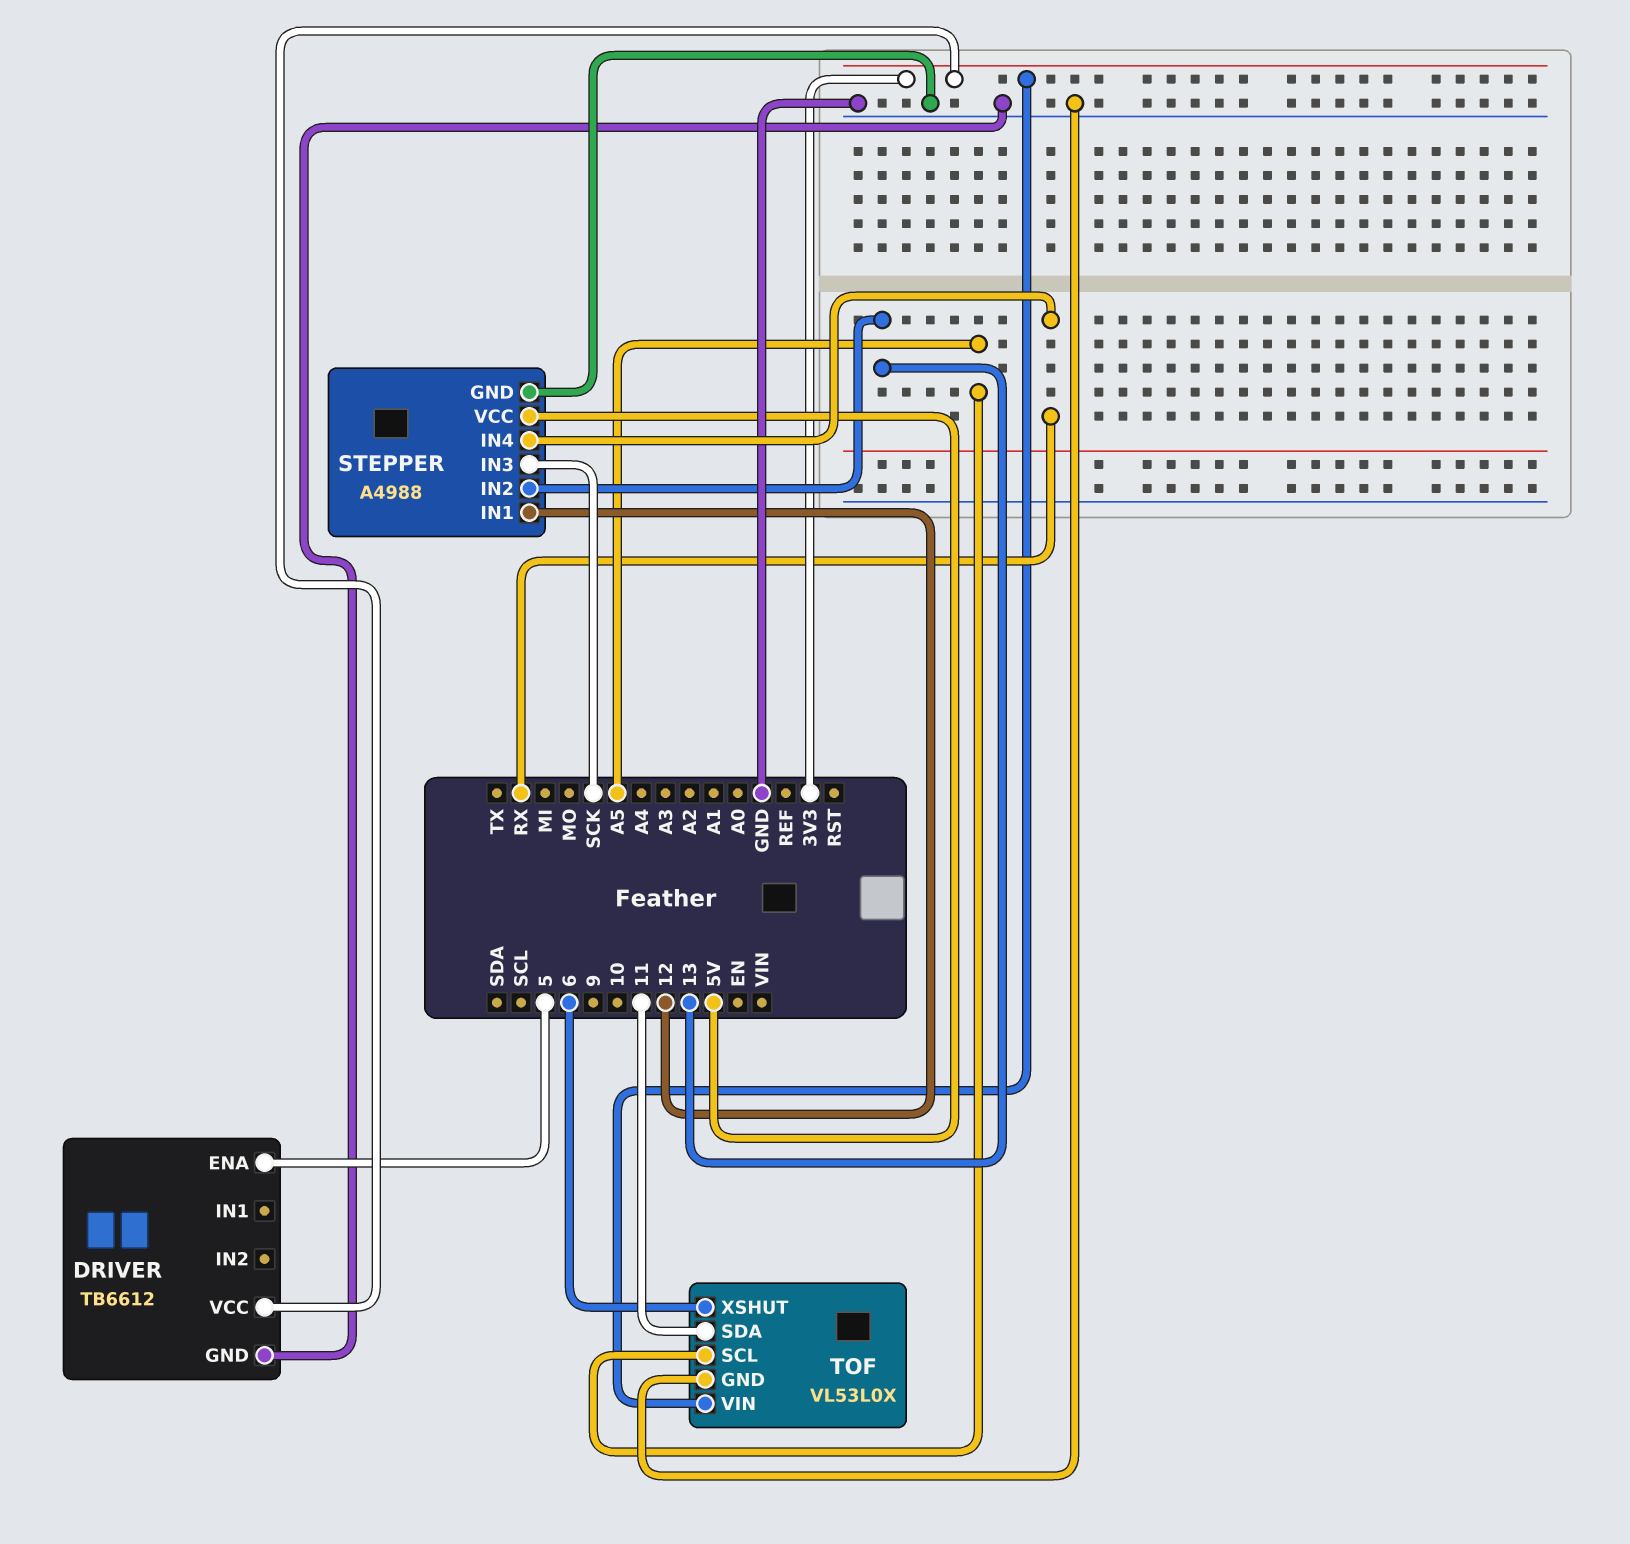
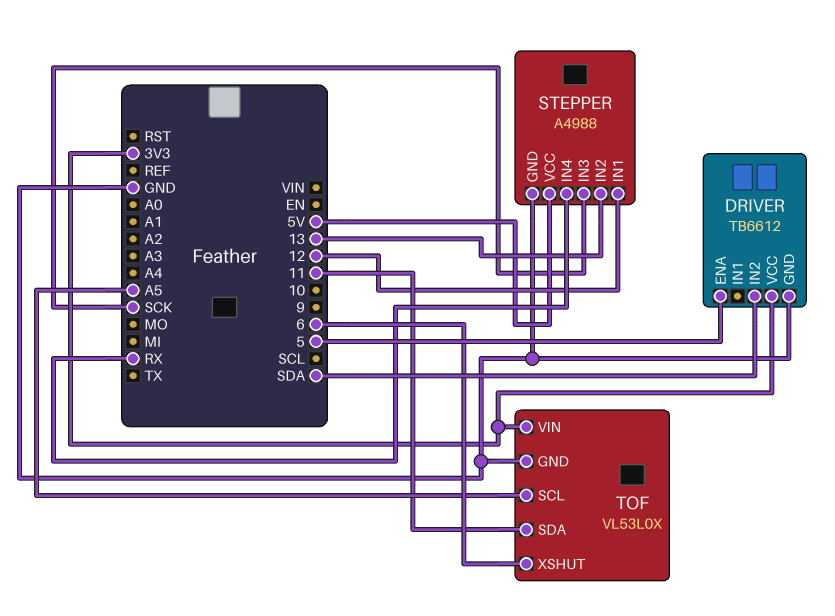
DRIVER pin IN2: none -> SDA

